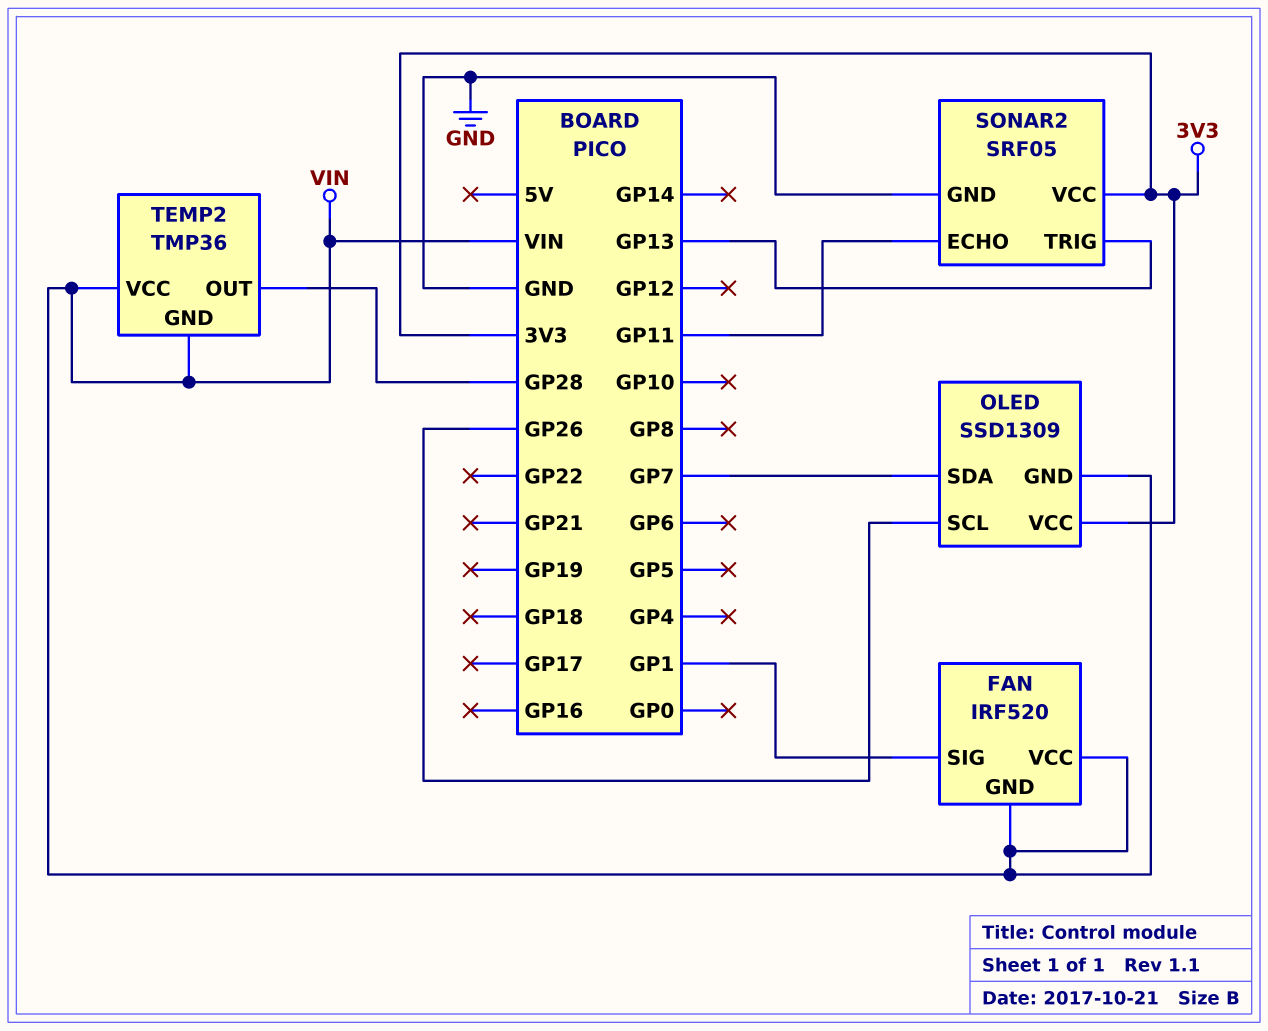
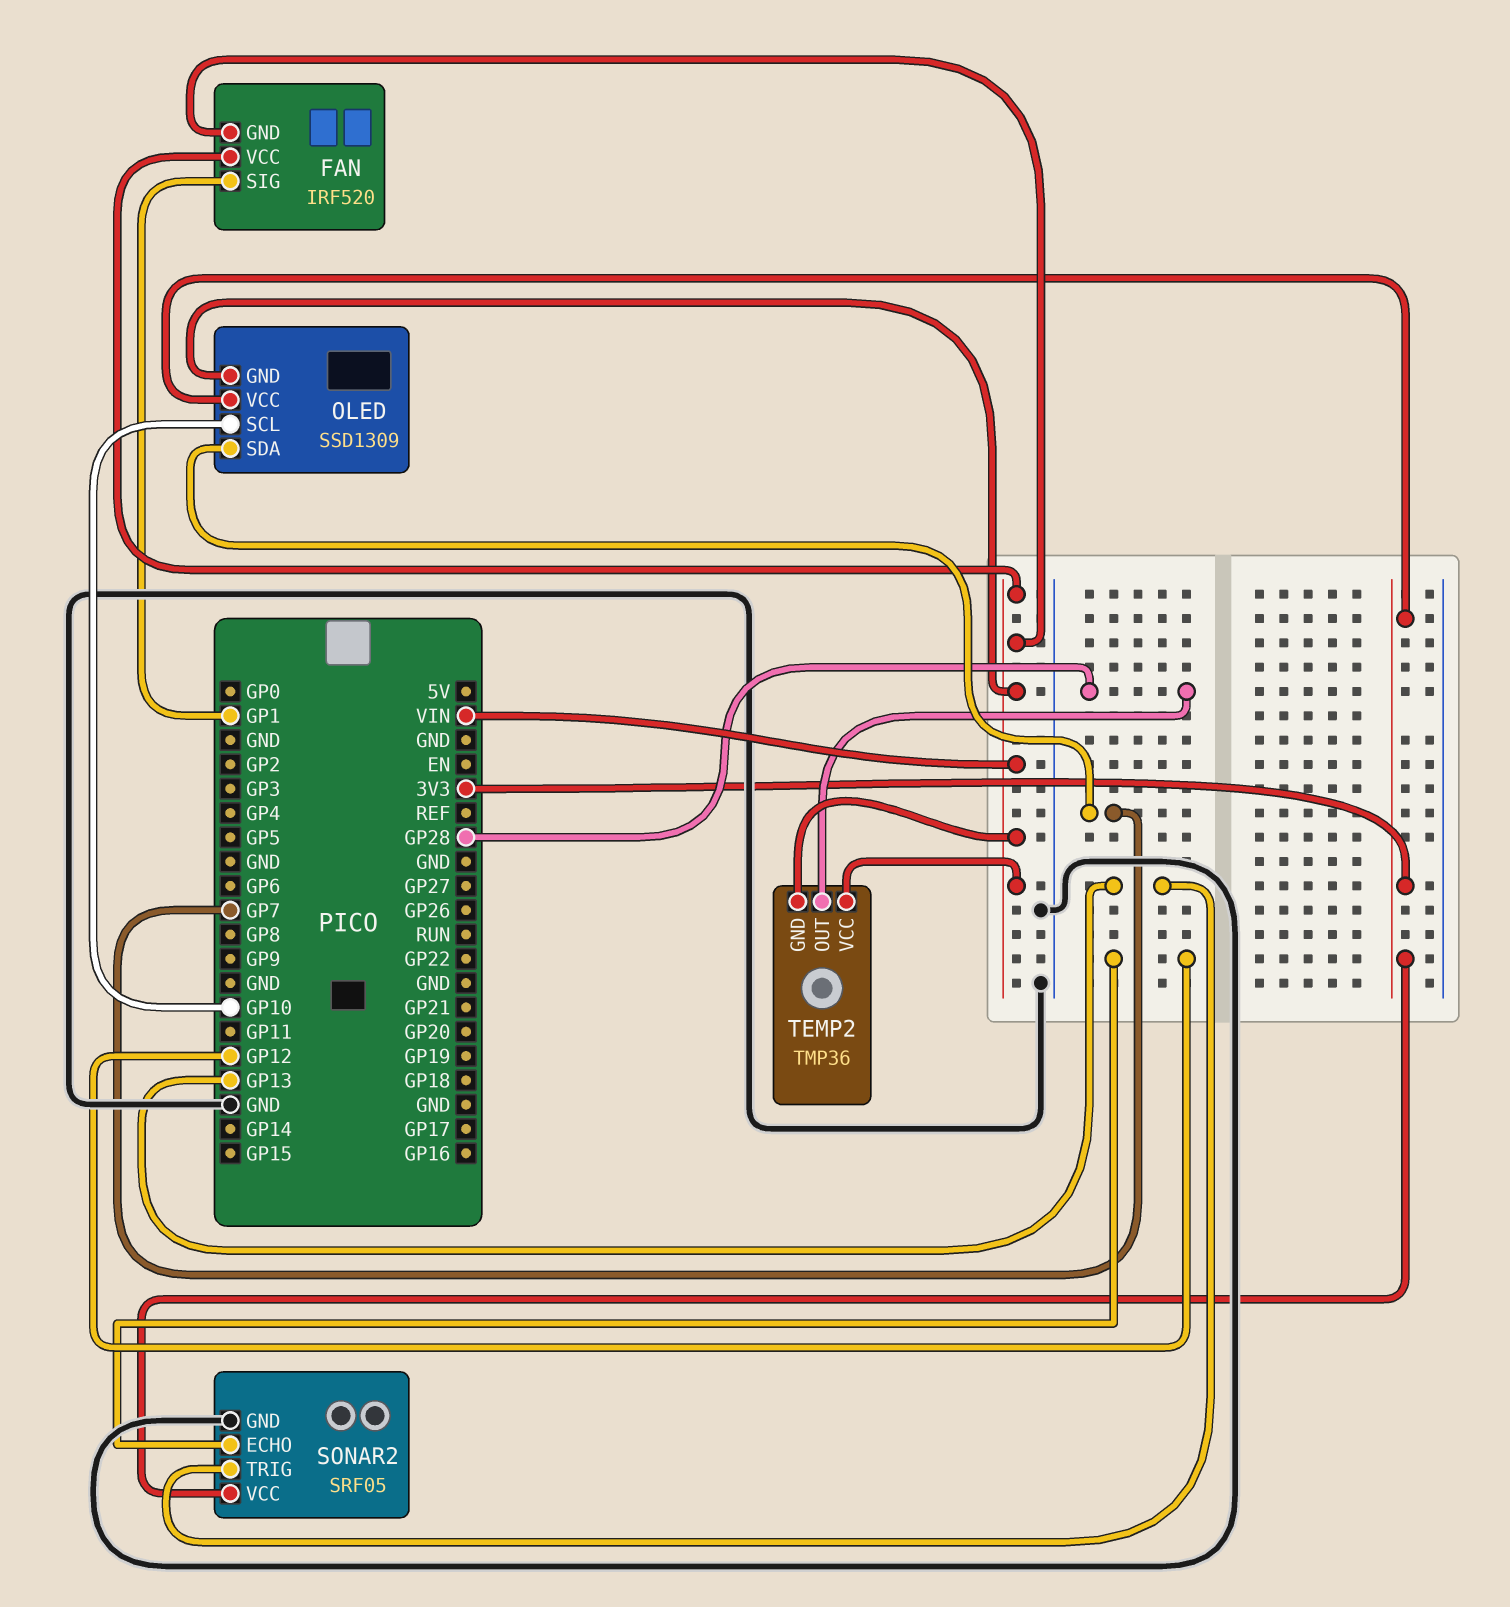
OLED pin SCL: GP26 -> GP10
SONAR2 pin ECHO: GP11 -> GP12

